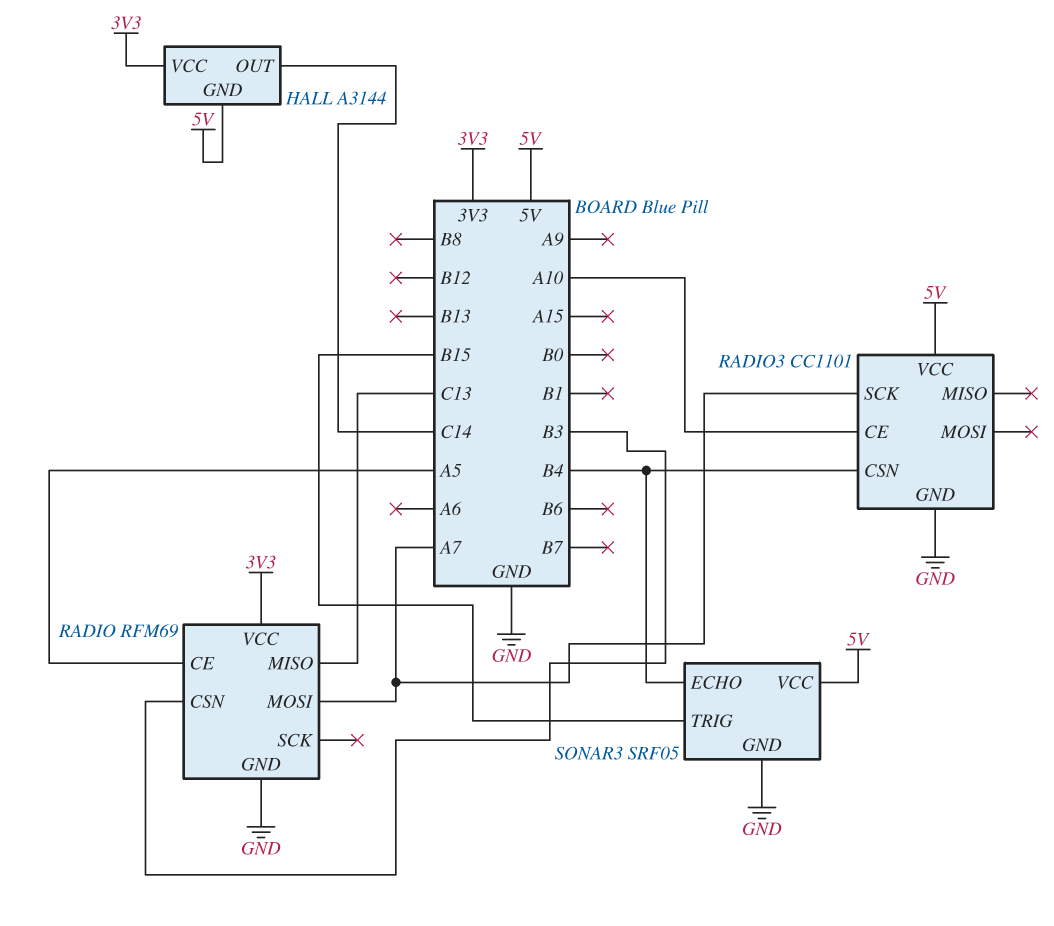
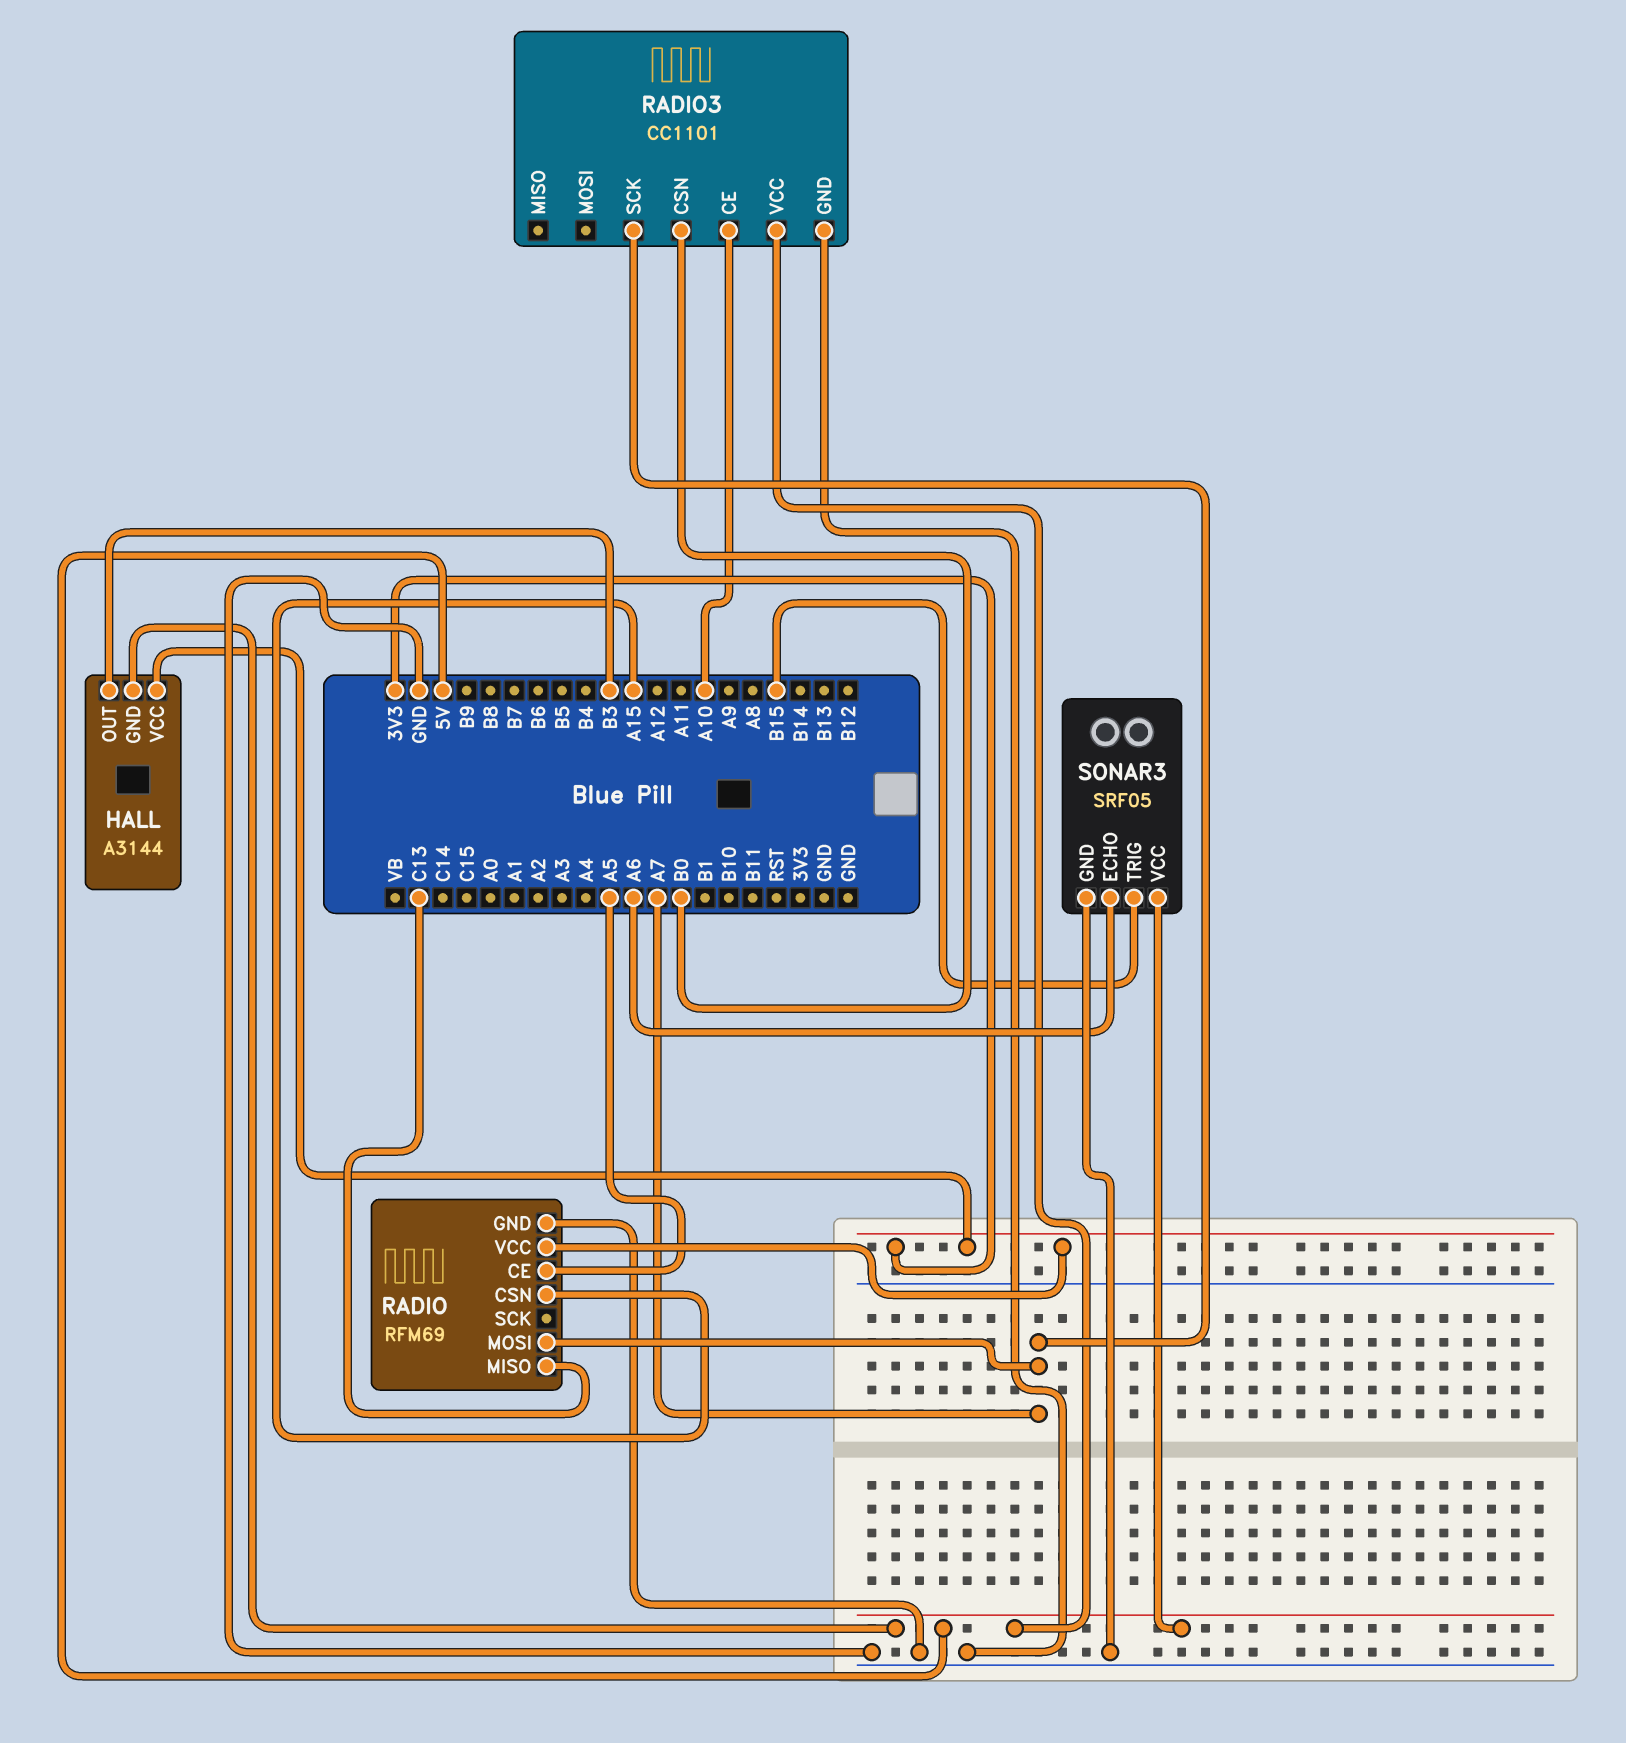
HALL pin OUT: C14 -> B3
RADIO pin CSN: B3 -> A15
RADIO3 pin CSN: B4 -> B0
SONAR3 pin ECHO: B4 -> A6

